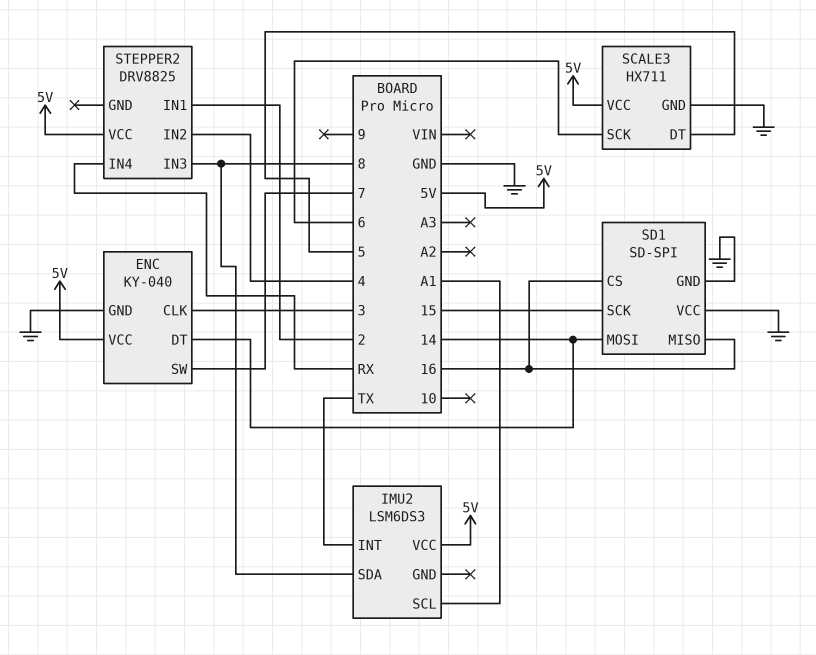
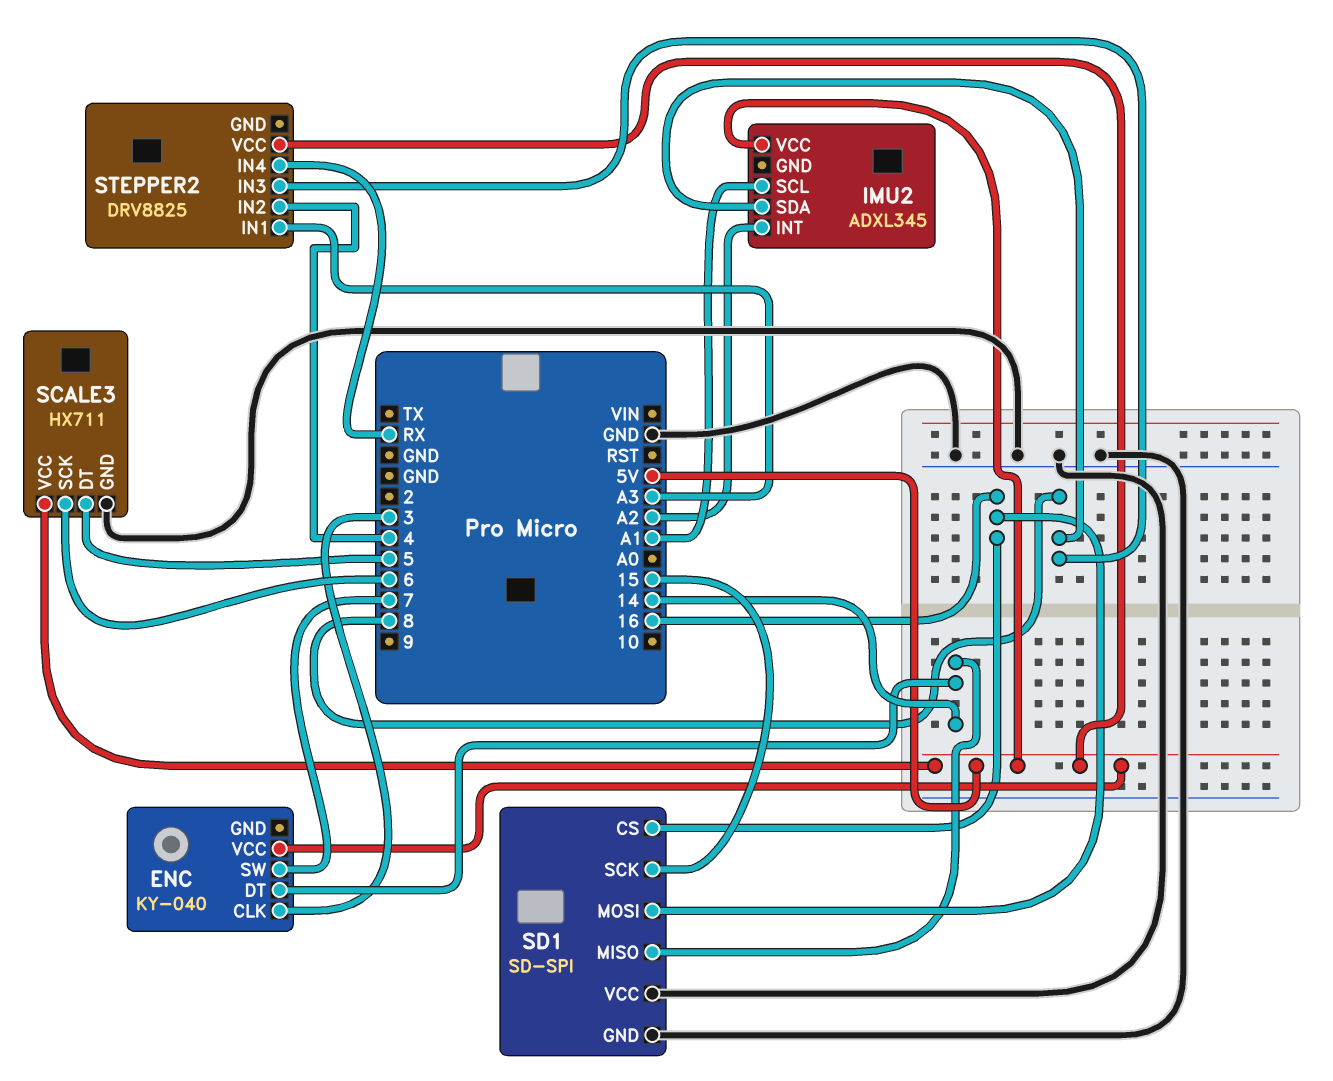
ENC pin GND: GND -> none
IMU2: LSM6DS3 -> ADXL345
IMU2 pin INT: TX -> A2
SD1 pin MISO: 16 -> 14
SD1 pin MOSI: 14 -> 16
STEPPER2 pin IN1: 2 -> A3

